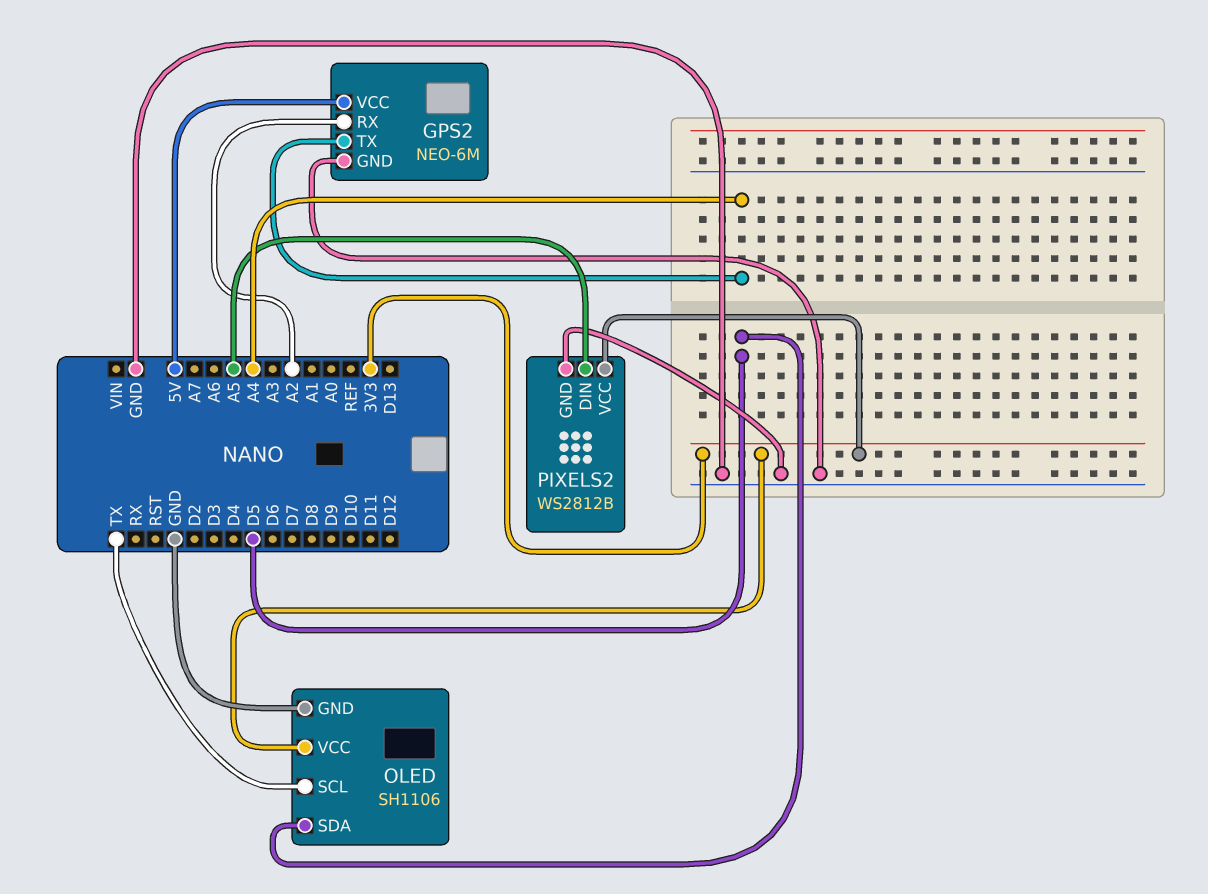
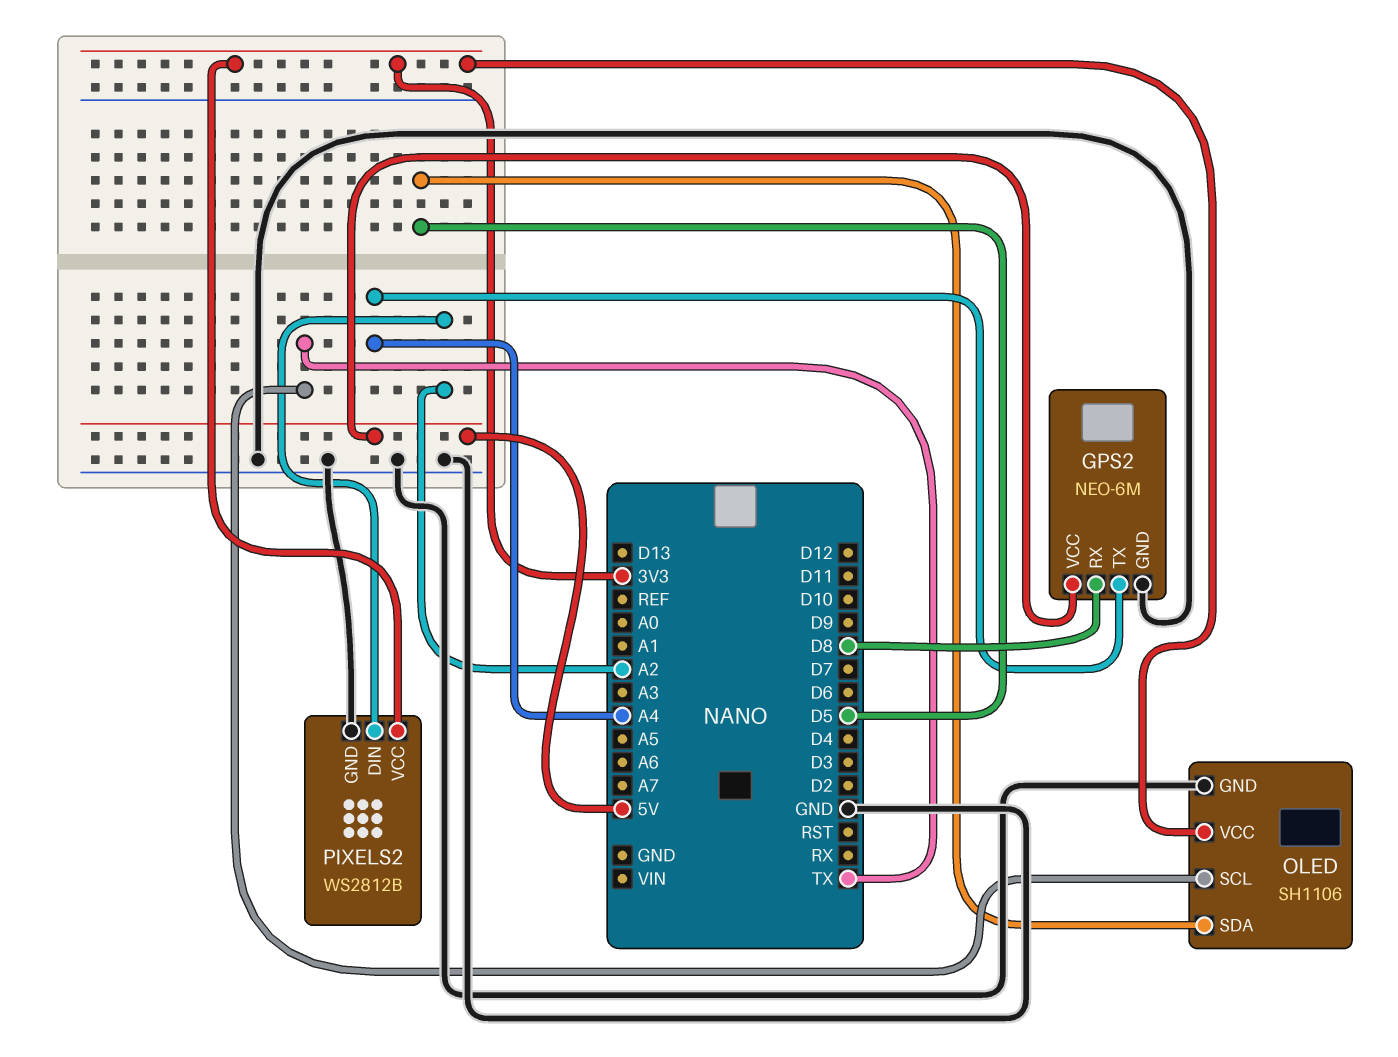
GPS2 pin RX: A2 -> D8
PIXELS2 pin DIN: A5 -> A2

